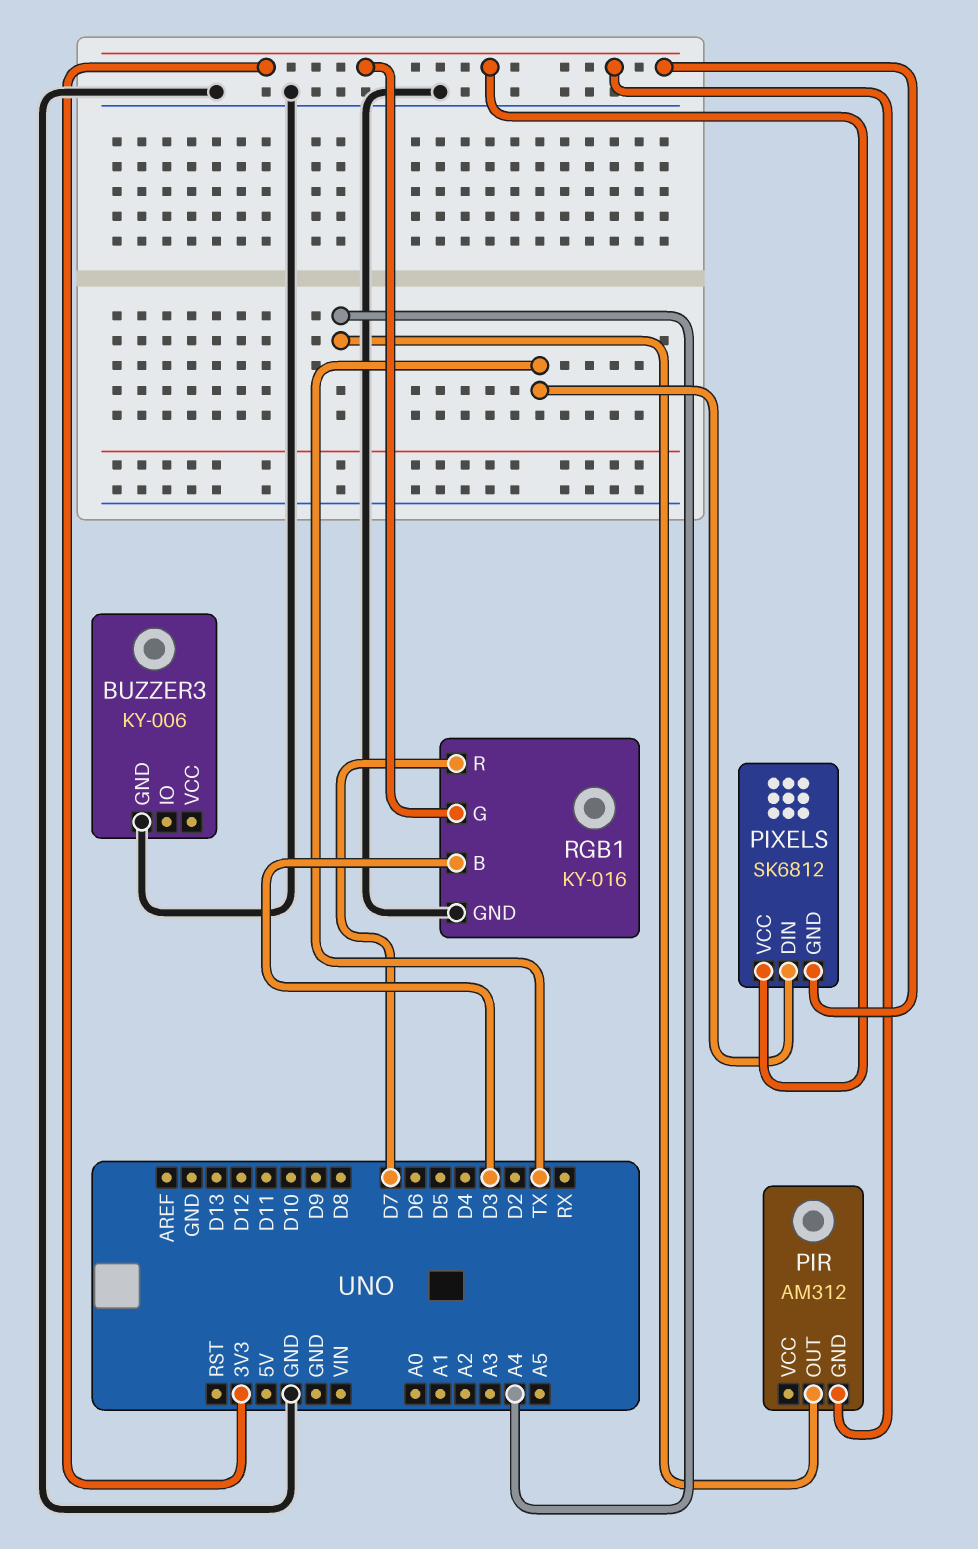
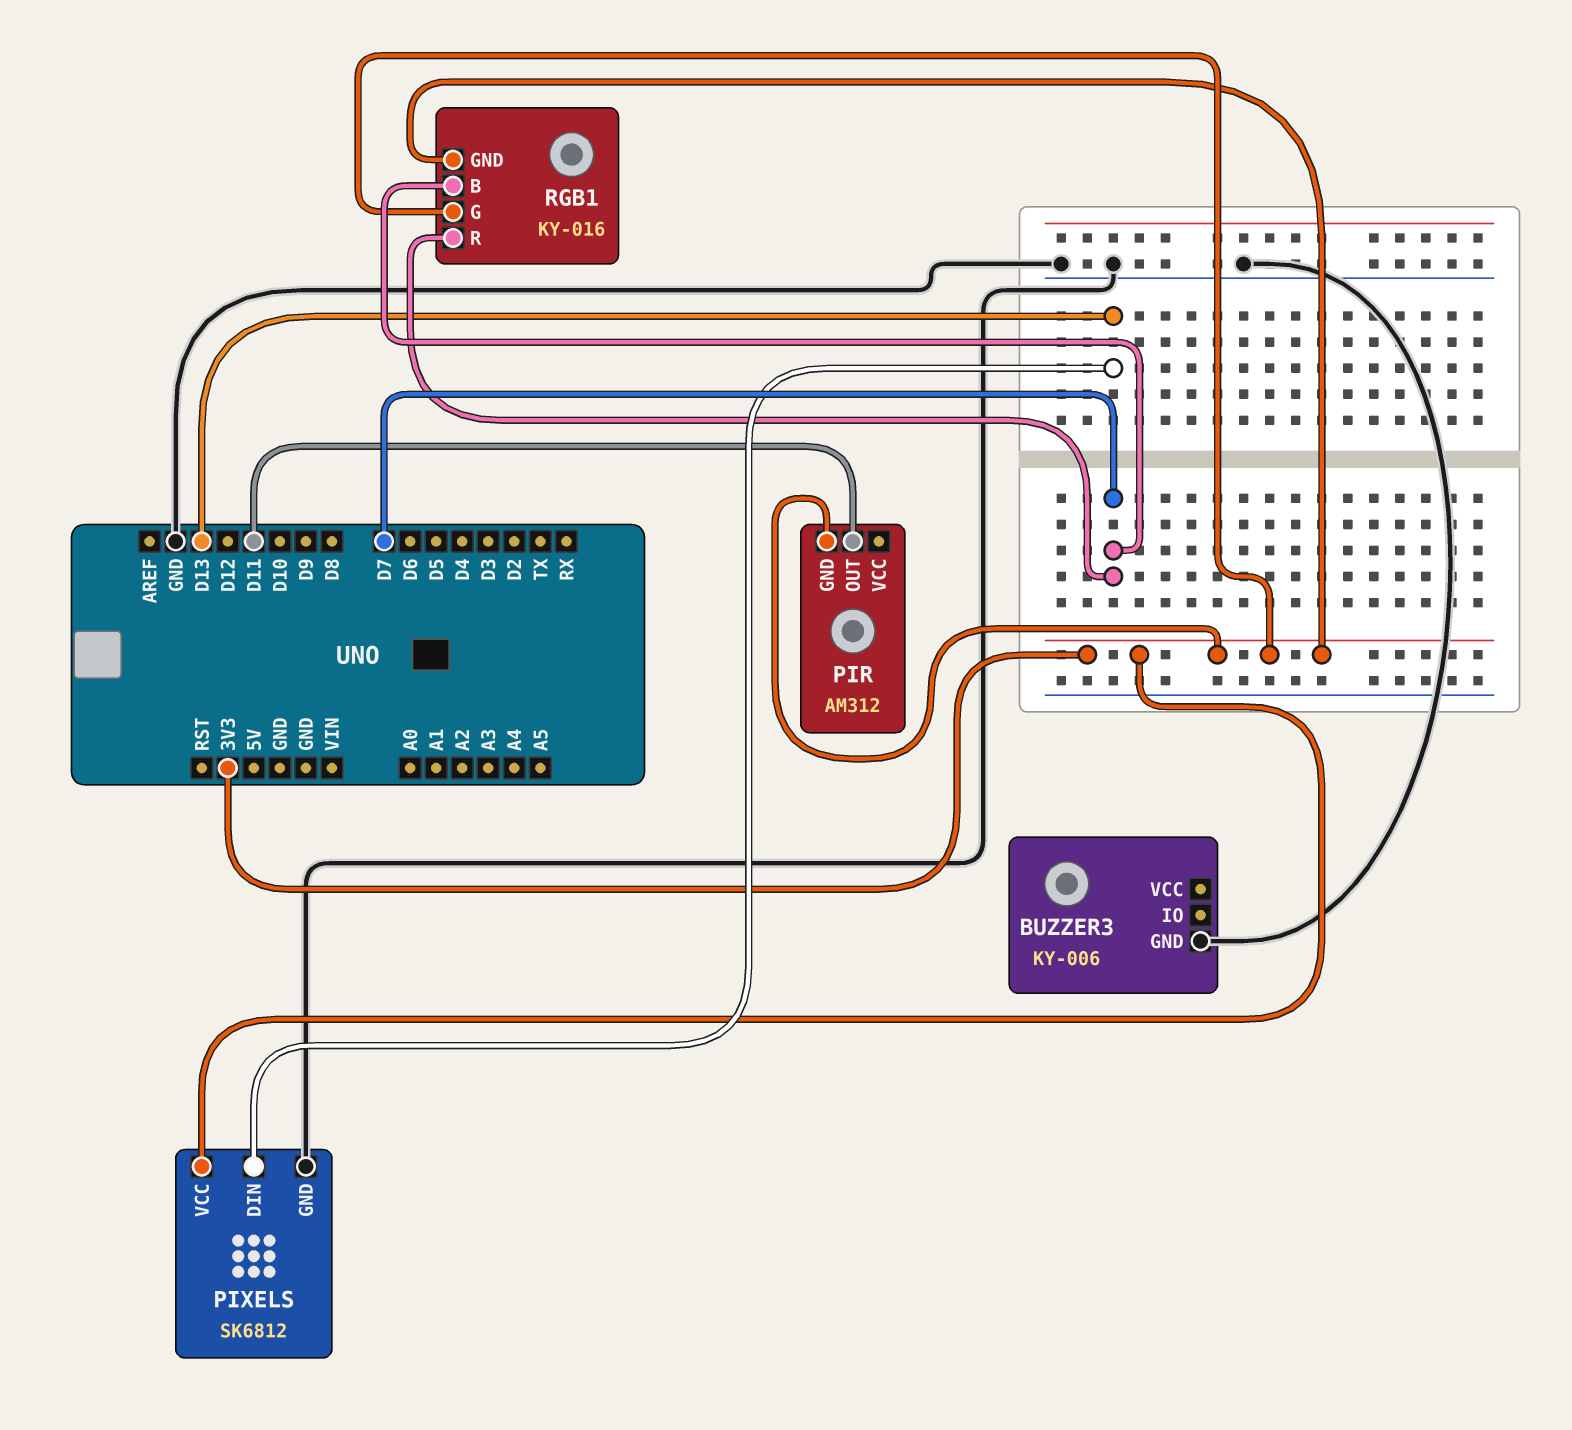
PIR pin OUT: A4 -> D11
PIXELS pin DIN: TX -> D13
PIXELS pin GND: 3V3 -> GND
RGB1 pin B: D3 -> D7
RGB1 pin GND: GND -> 3V3

